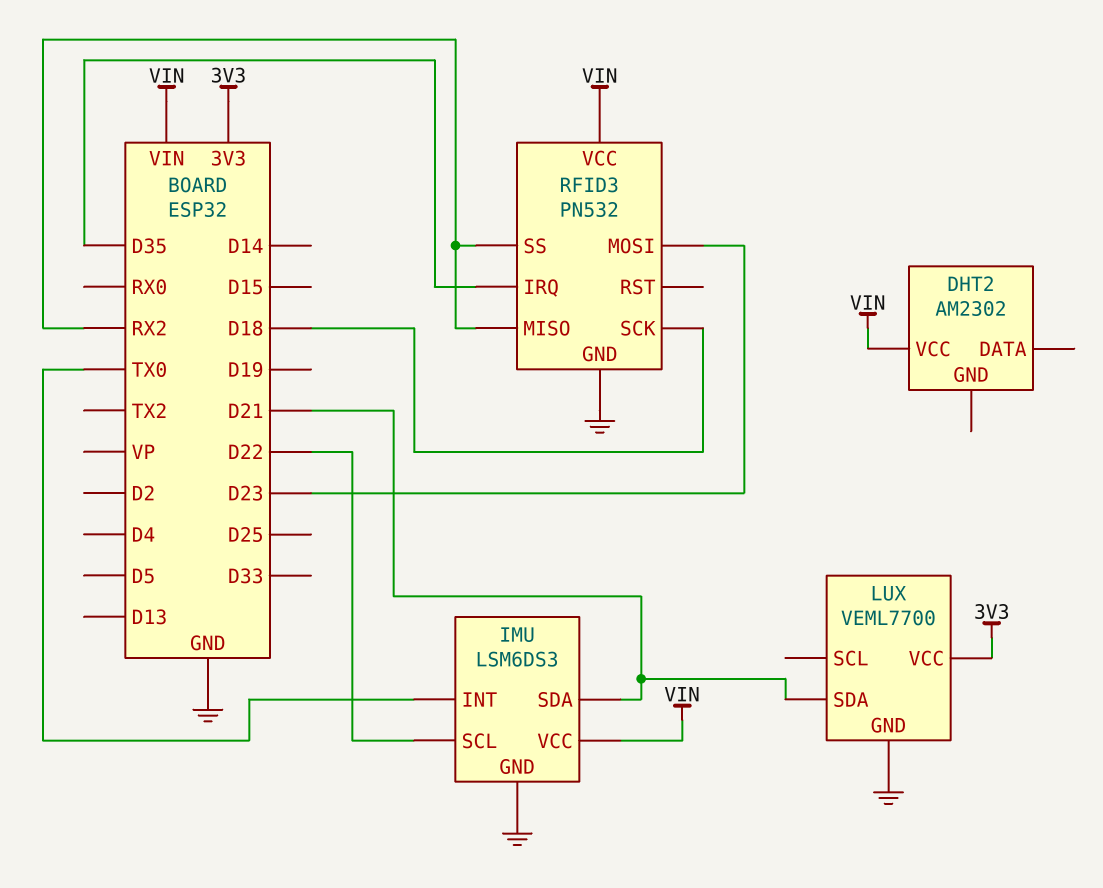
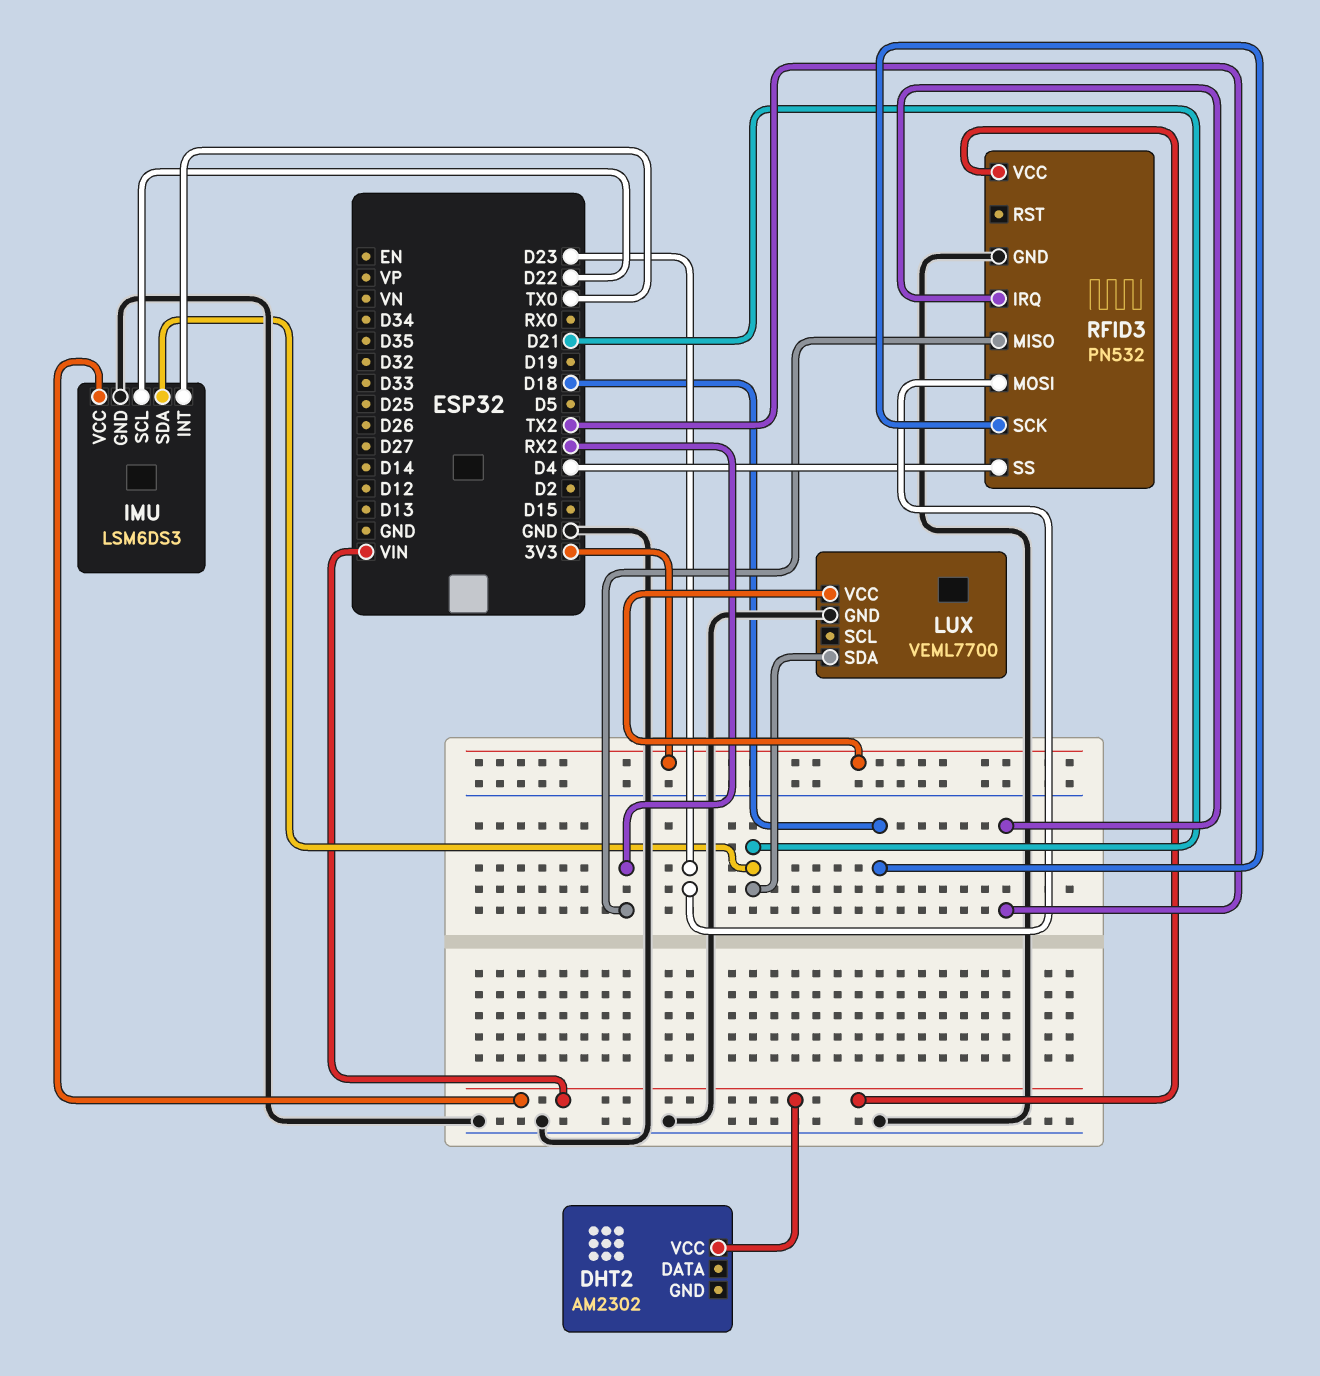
RFID3 pin IRQ: D35 -> TX2
RFID3 pin SS: RX2 -> D4

